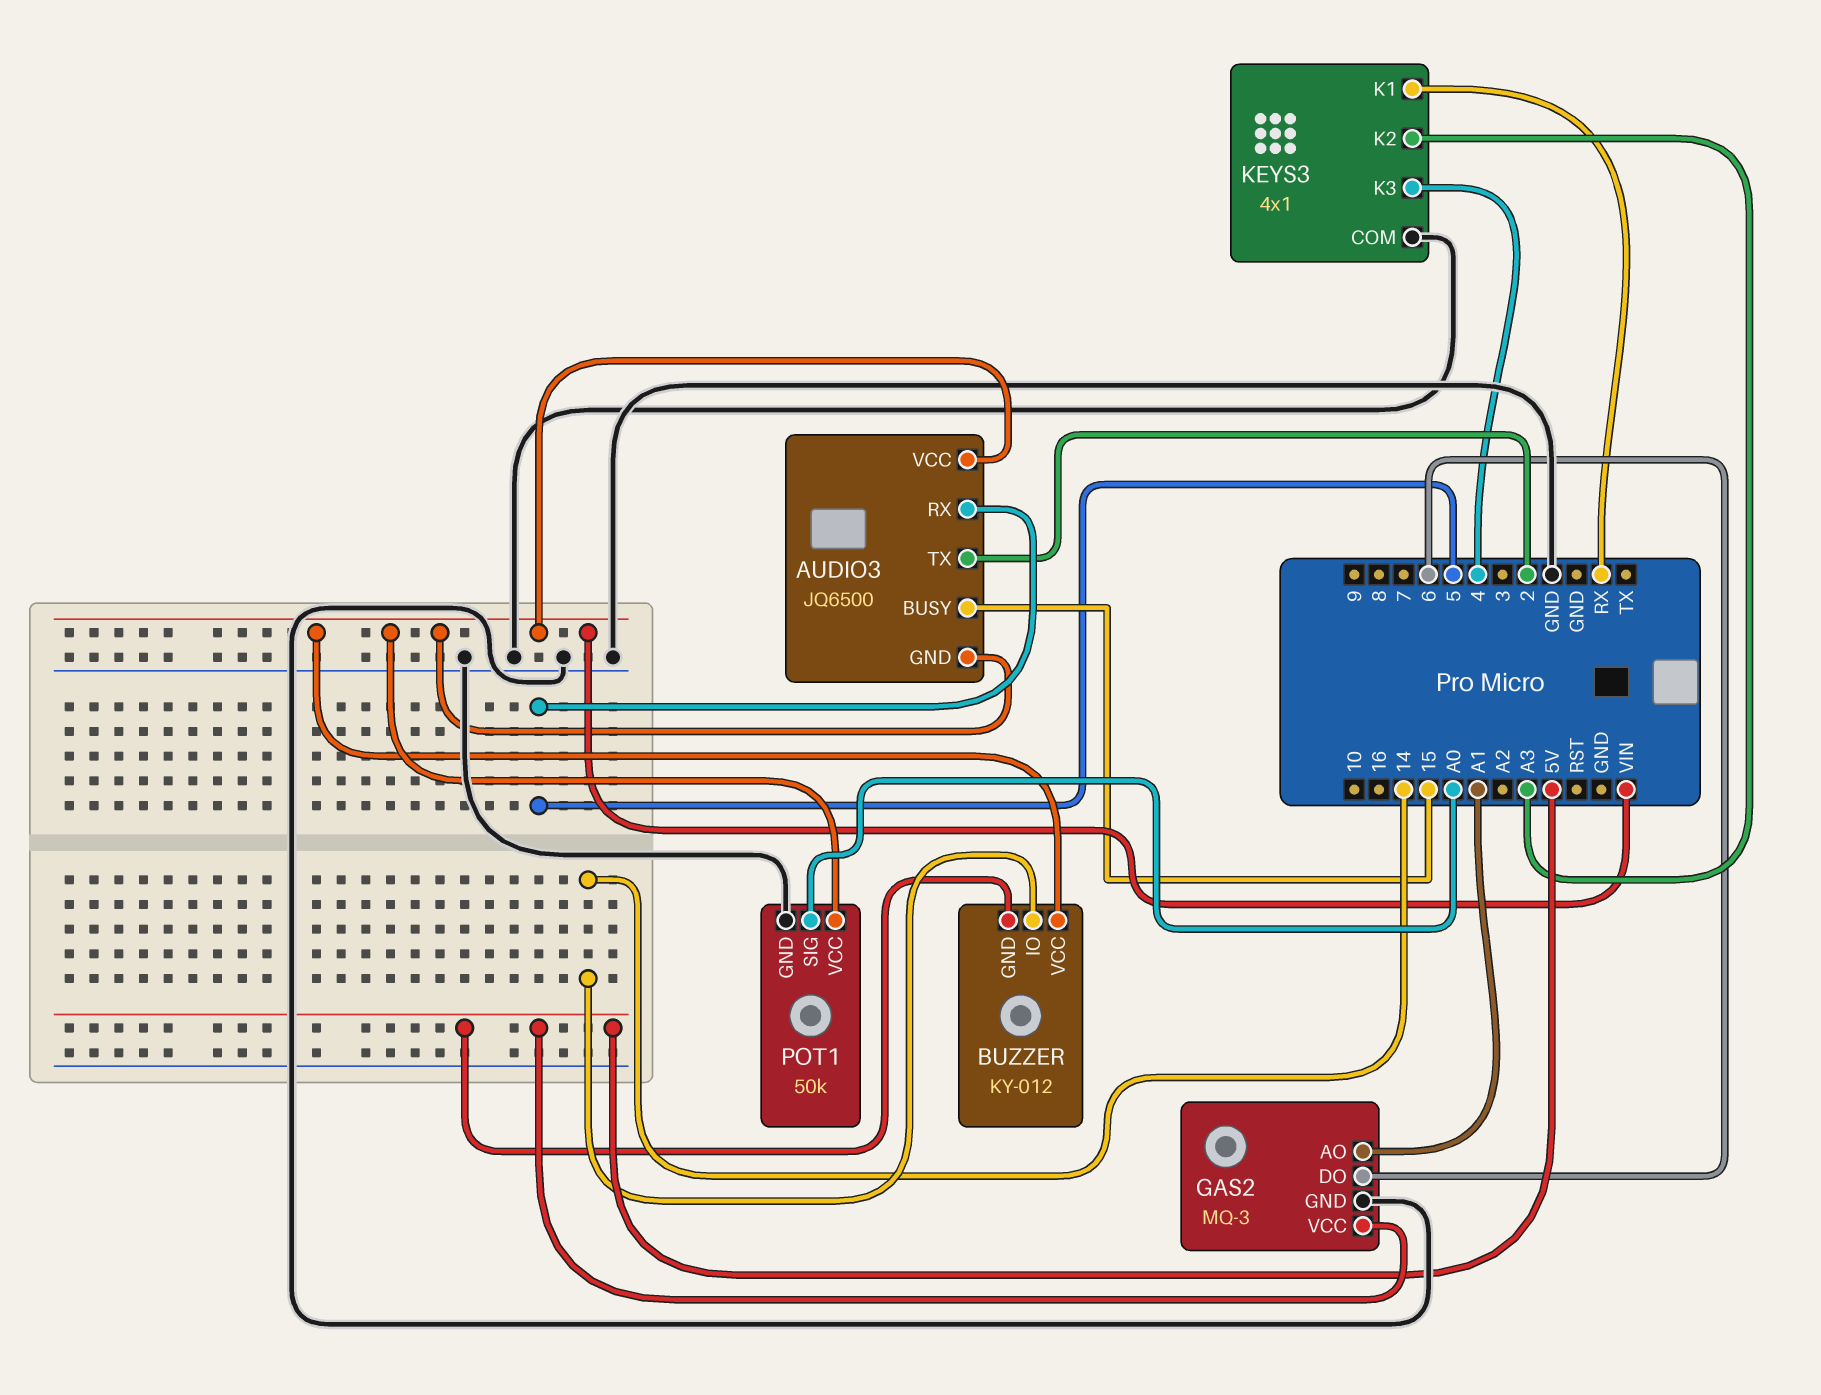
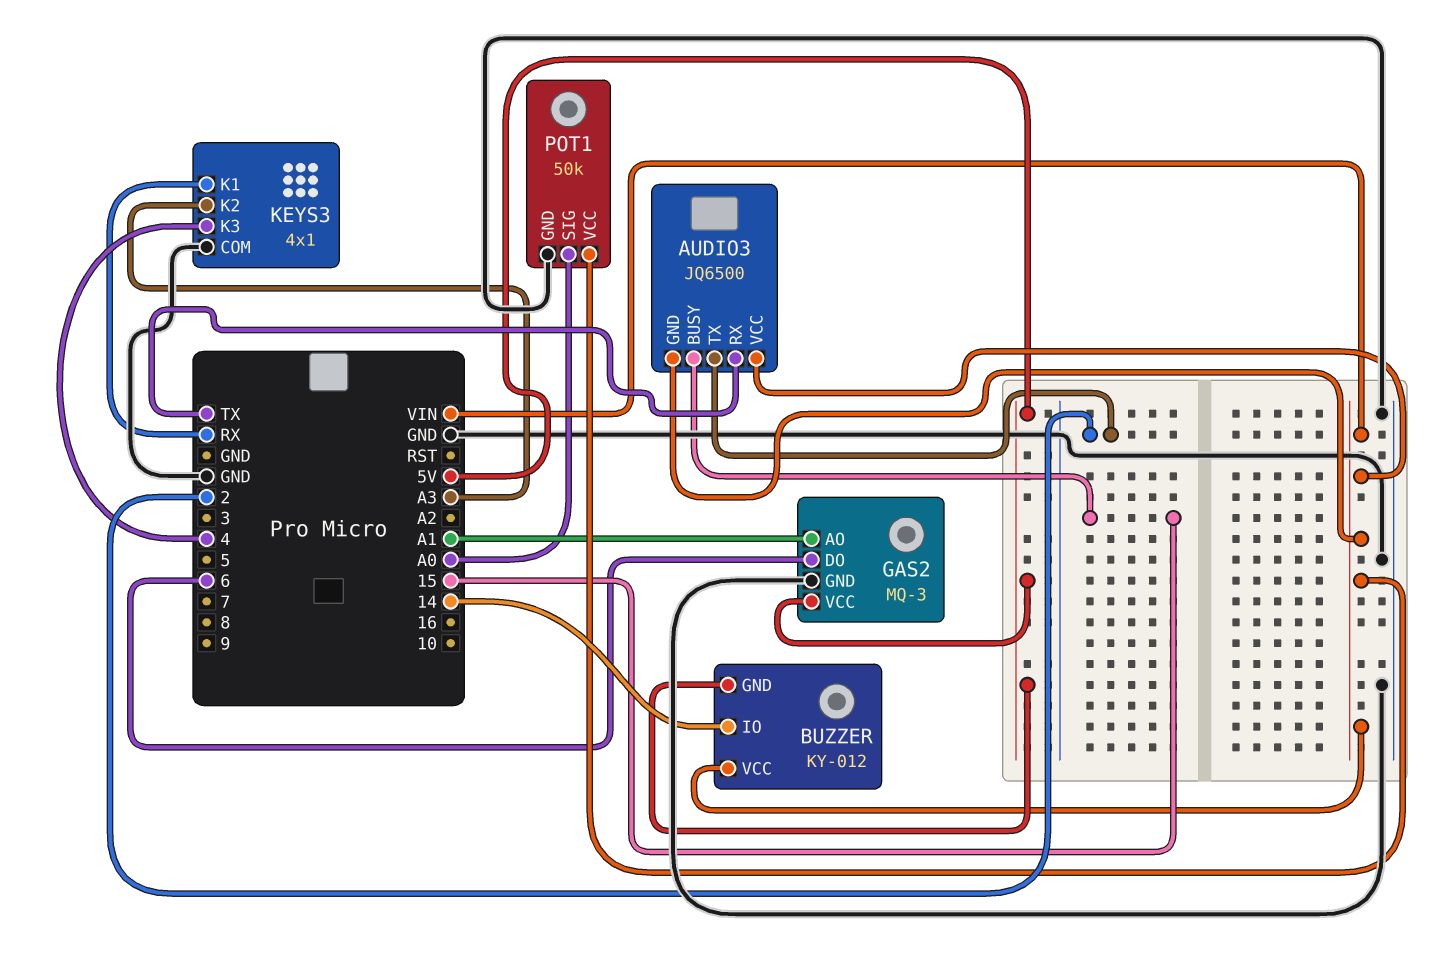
AUDIO3 pin RX: 5 -> TX

